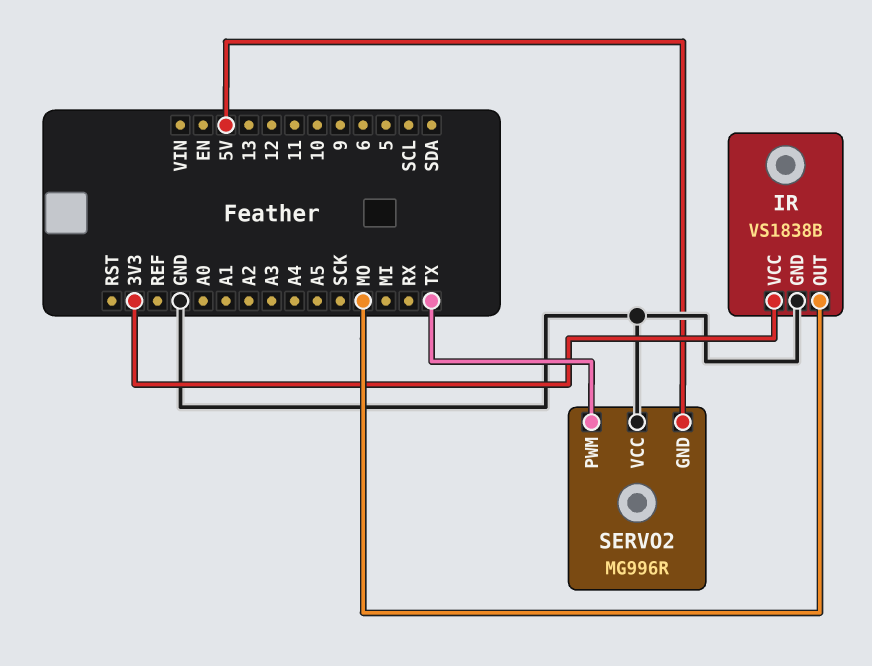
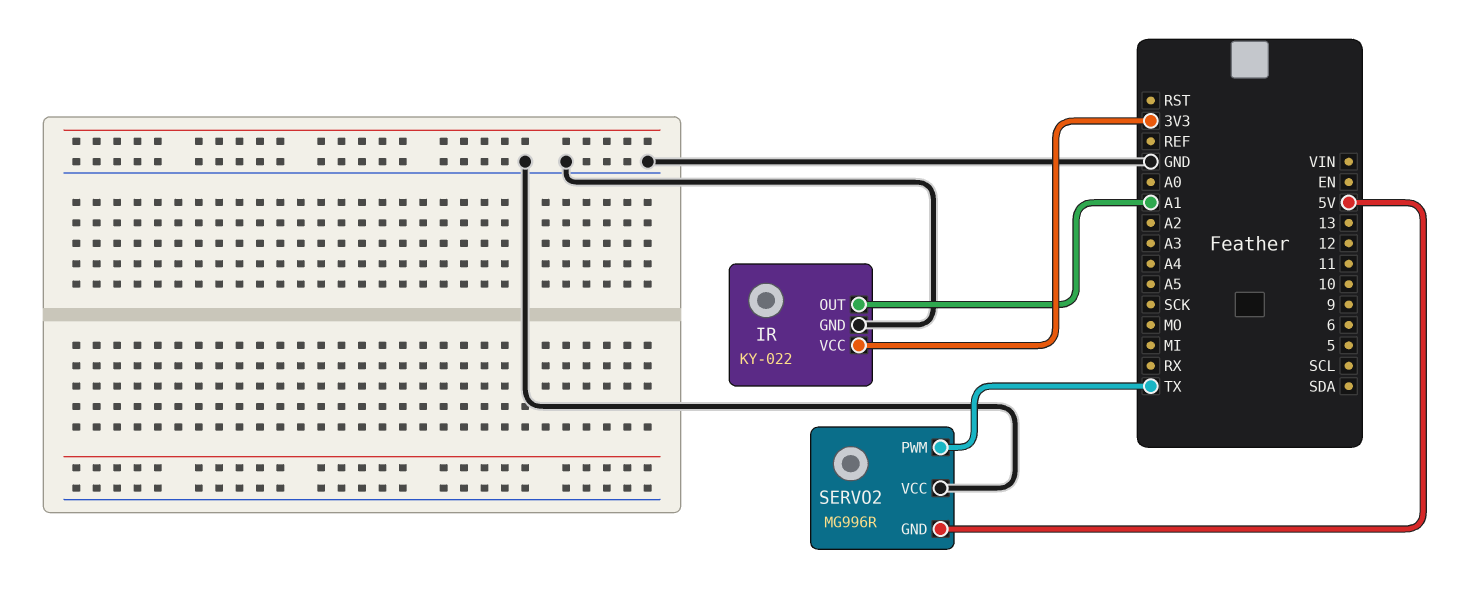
IR: VS1838B -> KY-022
IR pin OUT: MO -> A1

